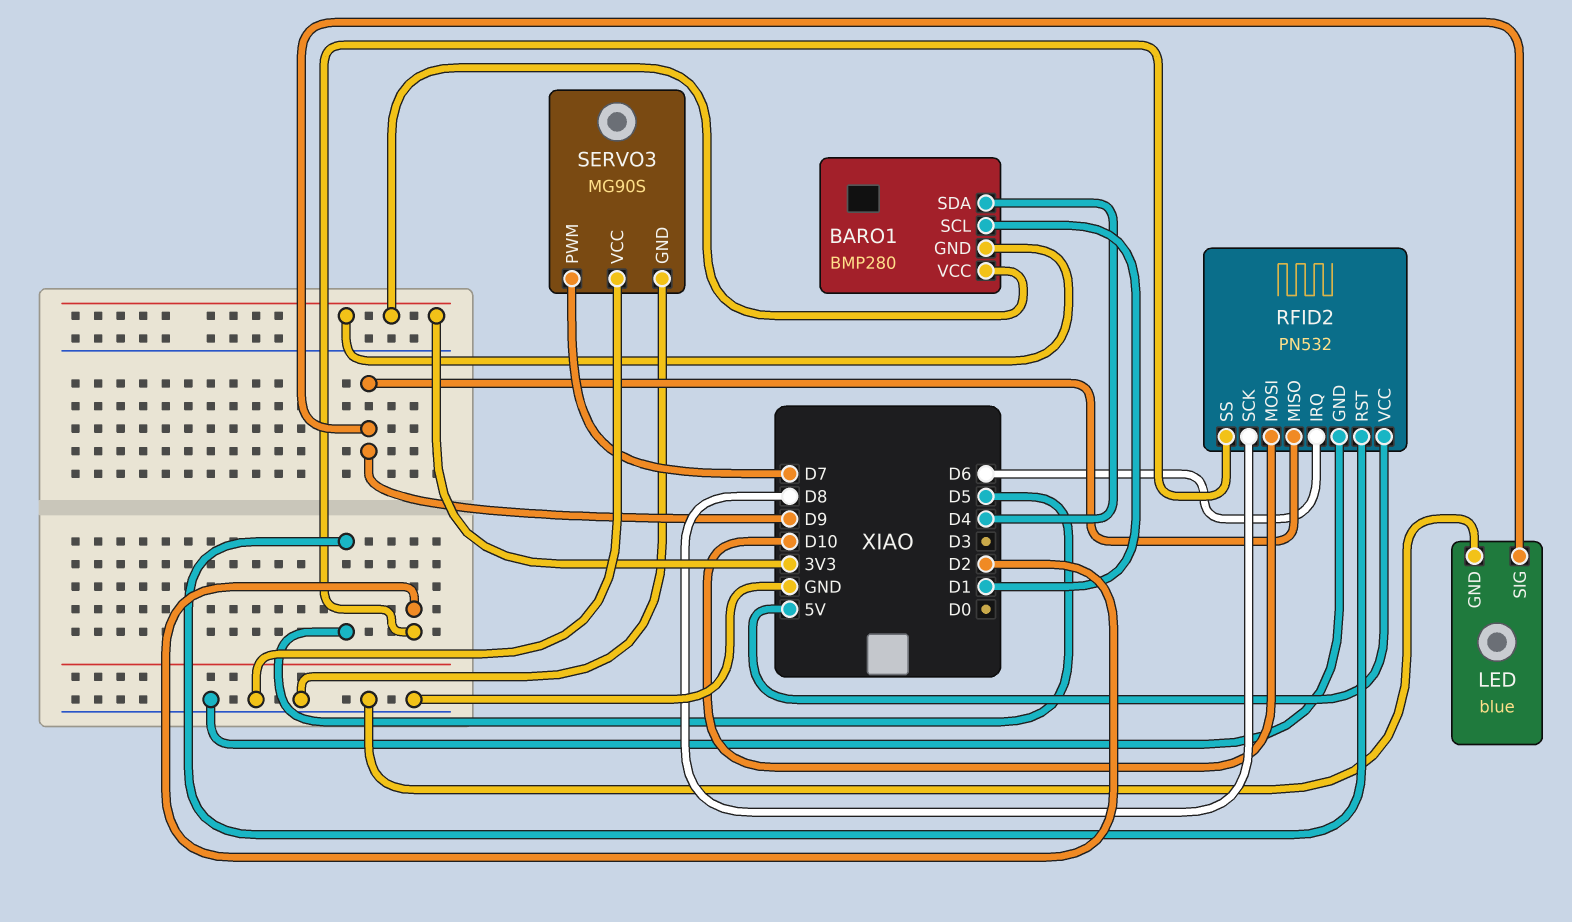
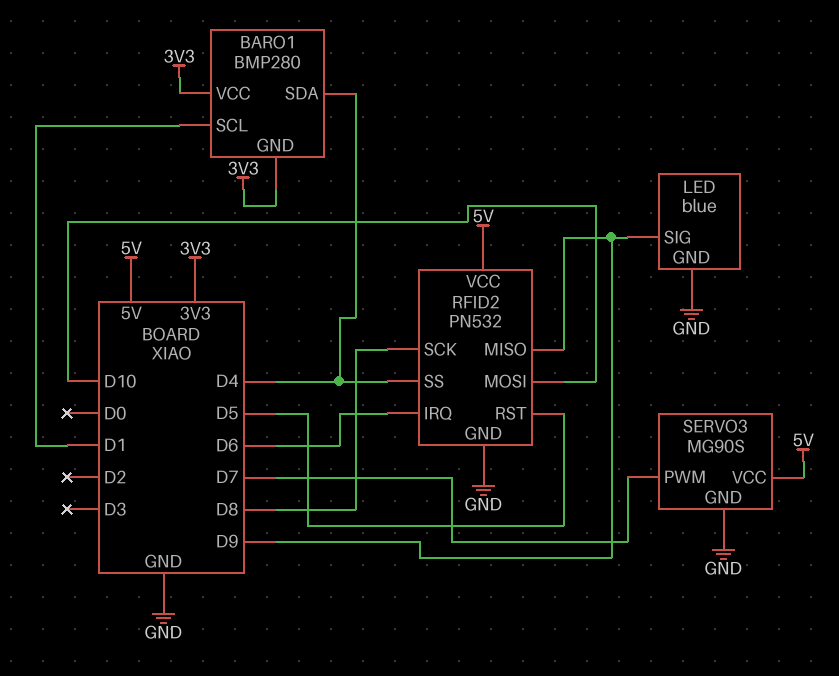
RFID2 pin SS: D2 -> D4
SERVO3 pin VCC: GND -> 5V

